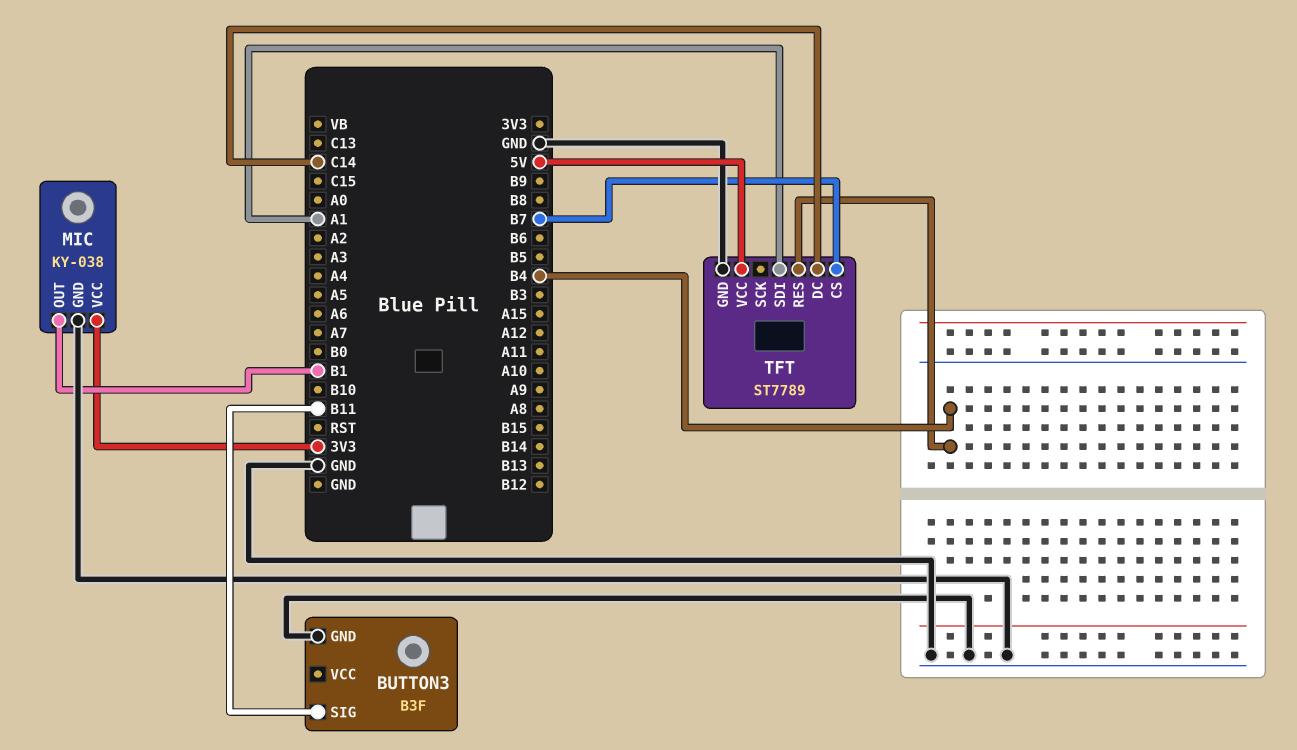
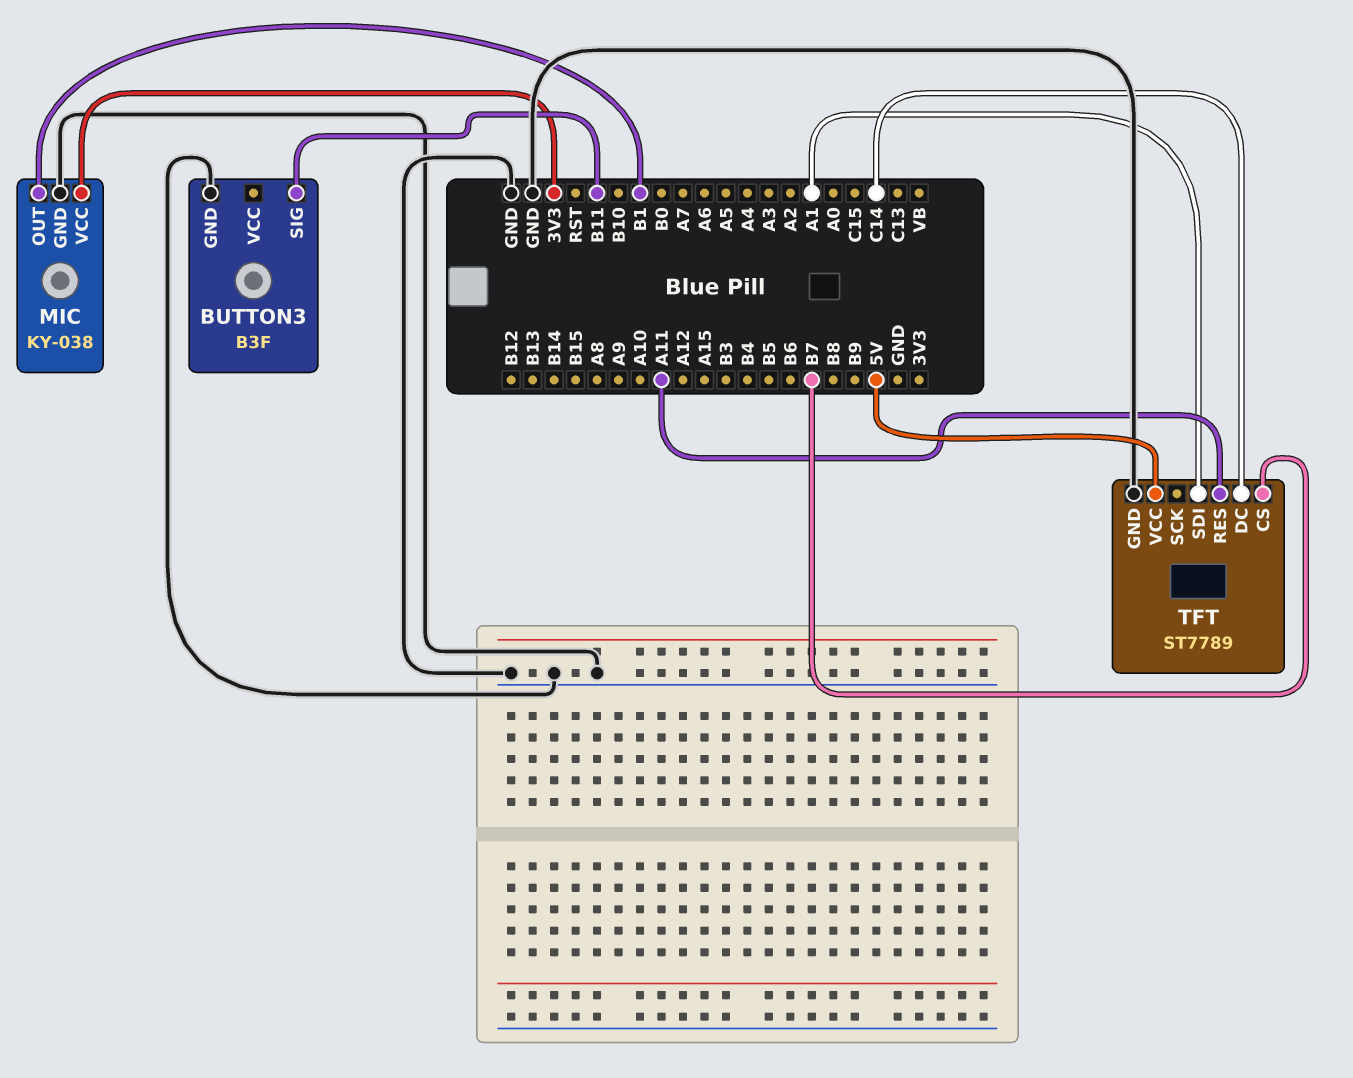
TFT pin RES: B4 -> A11

